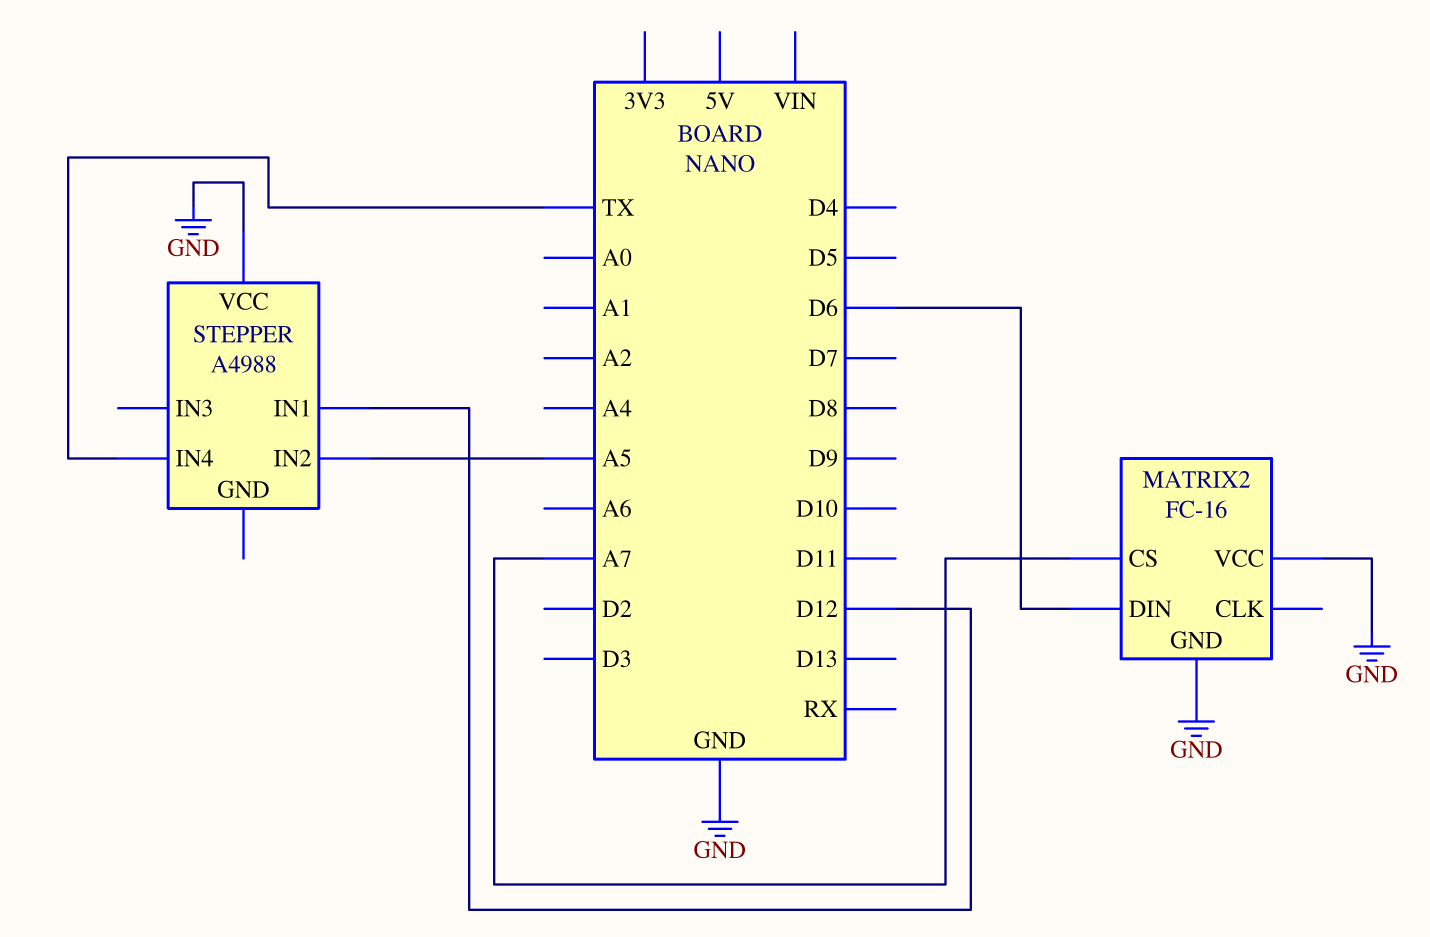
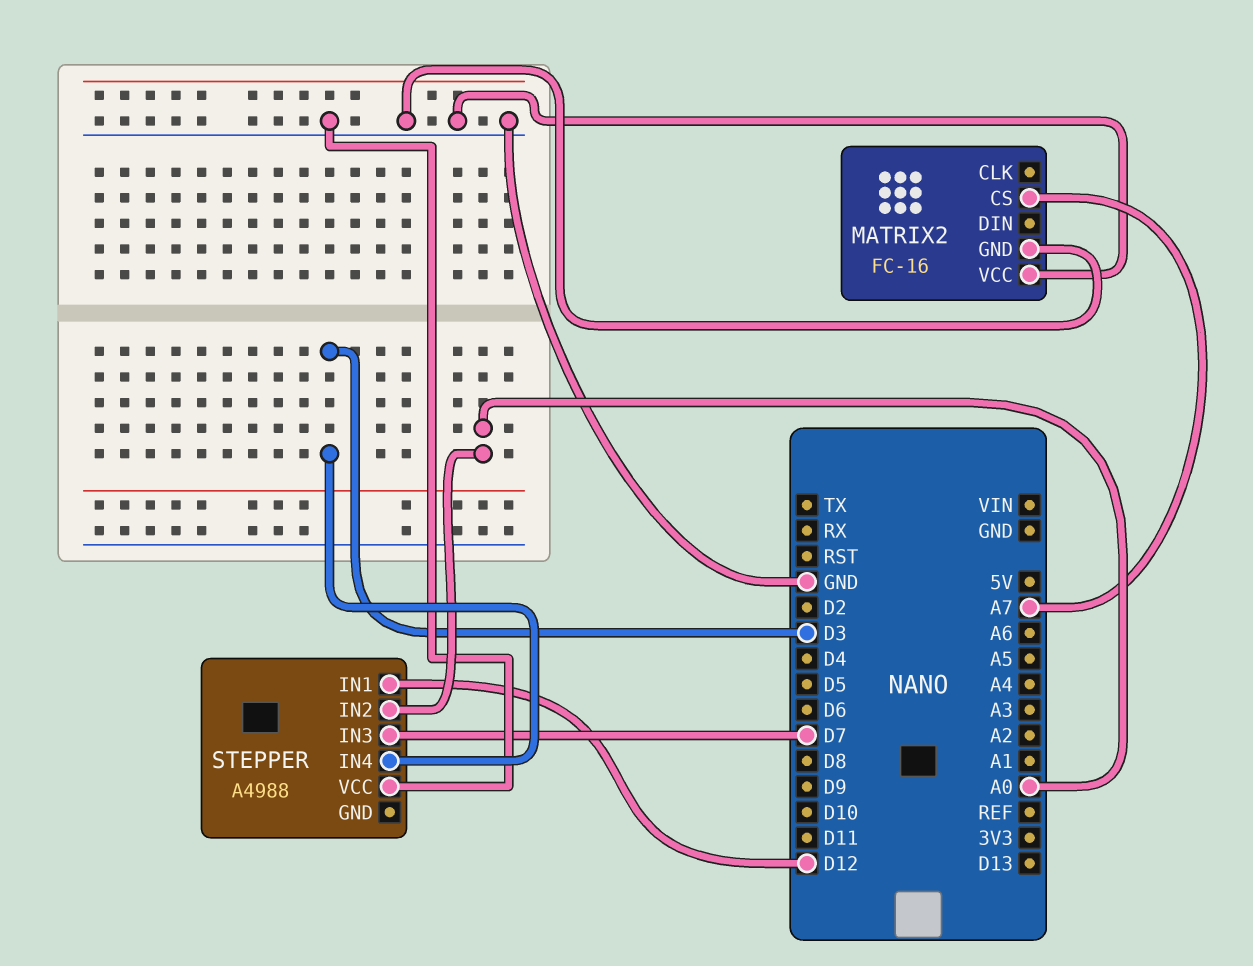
MATRIX2 pin DIN: D6 -> none
STEPPER pin IN2: A5 -> A0
STEPPER pin IN3: none -> D7
STEPPER pin IN4: TX -> D3

